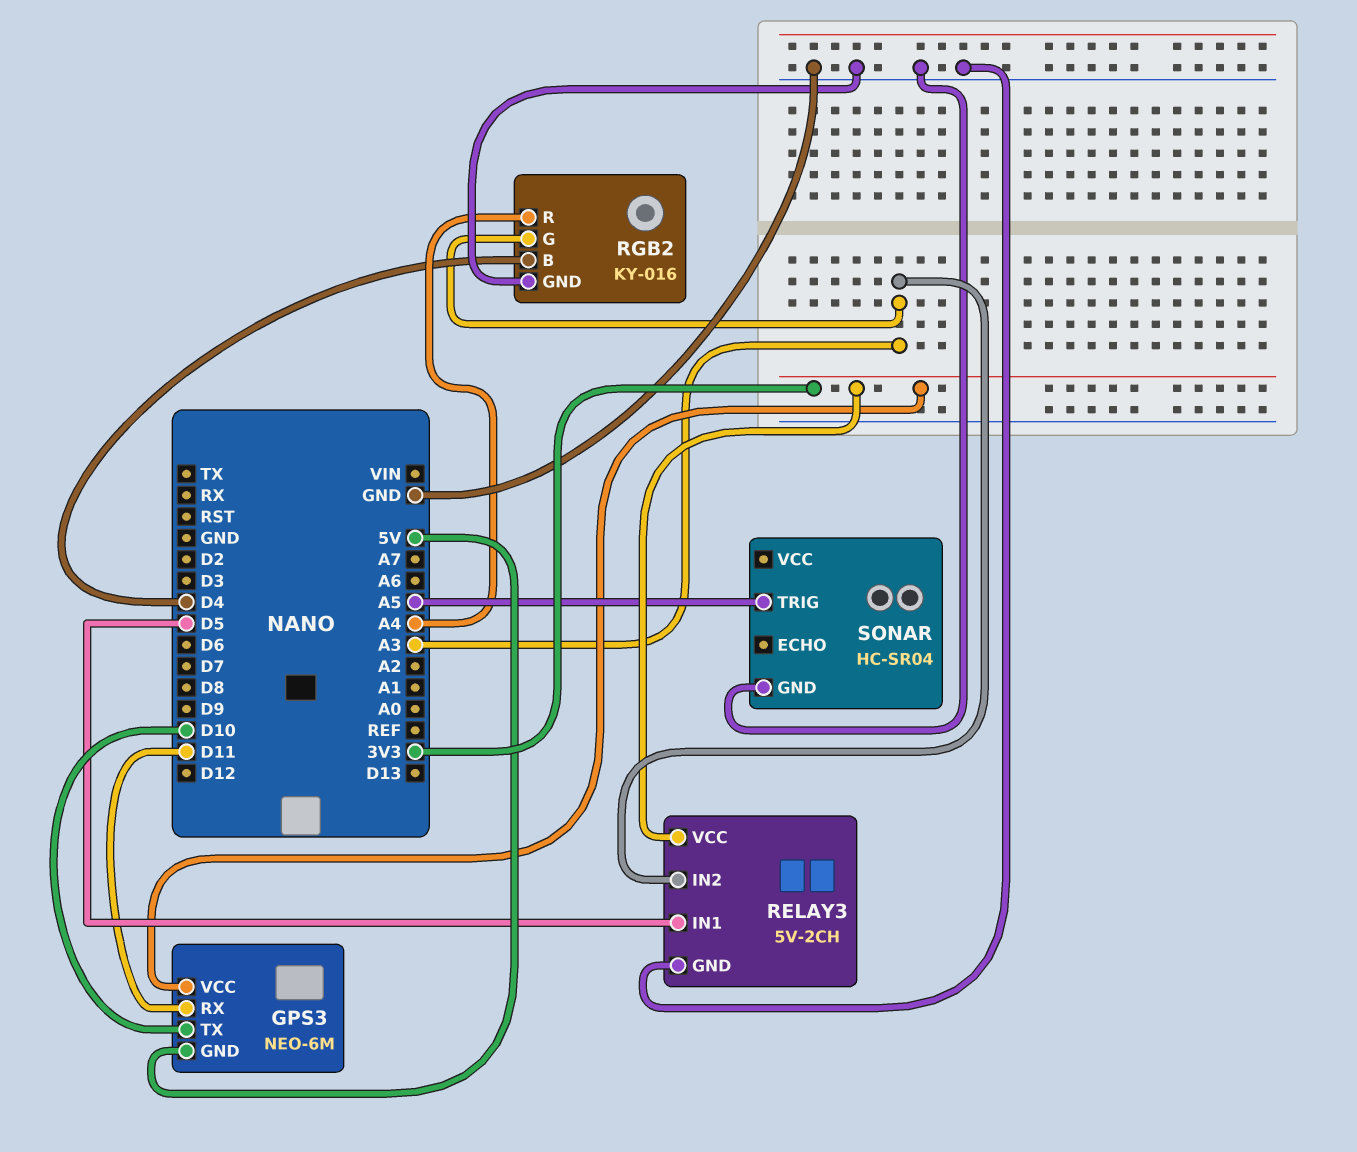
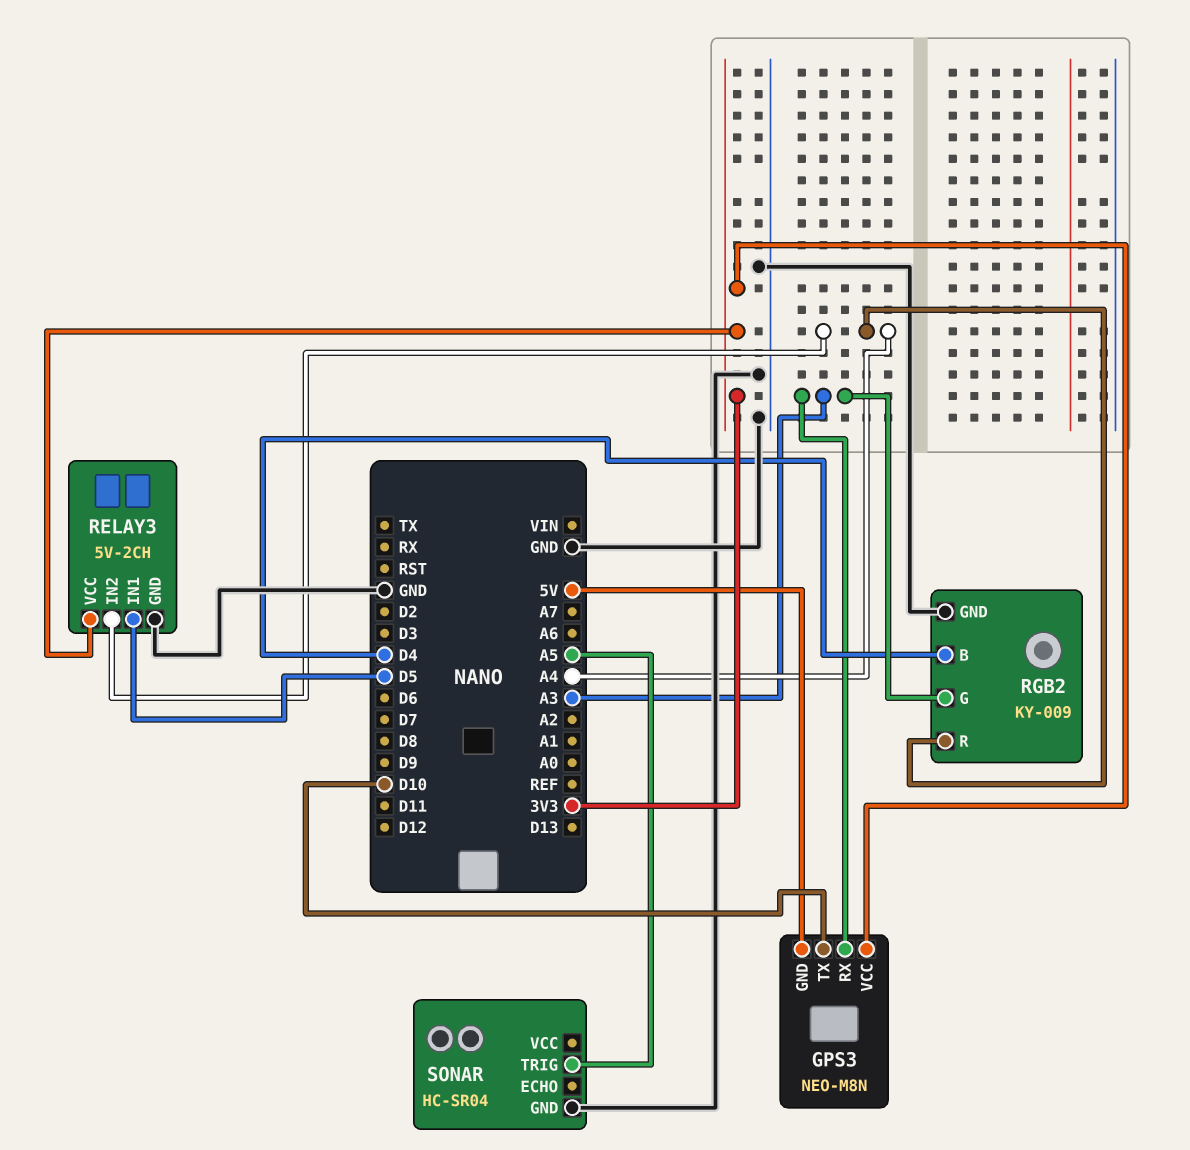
GPS3: NEO-6M -> NEO-M8N
GPS3 pin RX: D11 -> A3
RELAY3 pin IN2: A3 -> A4
RGB2: KY-016 -> KY-009

